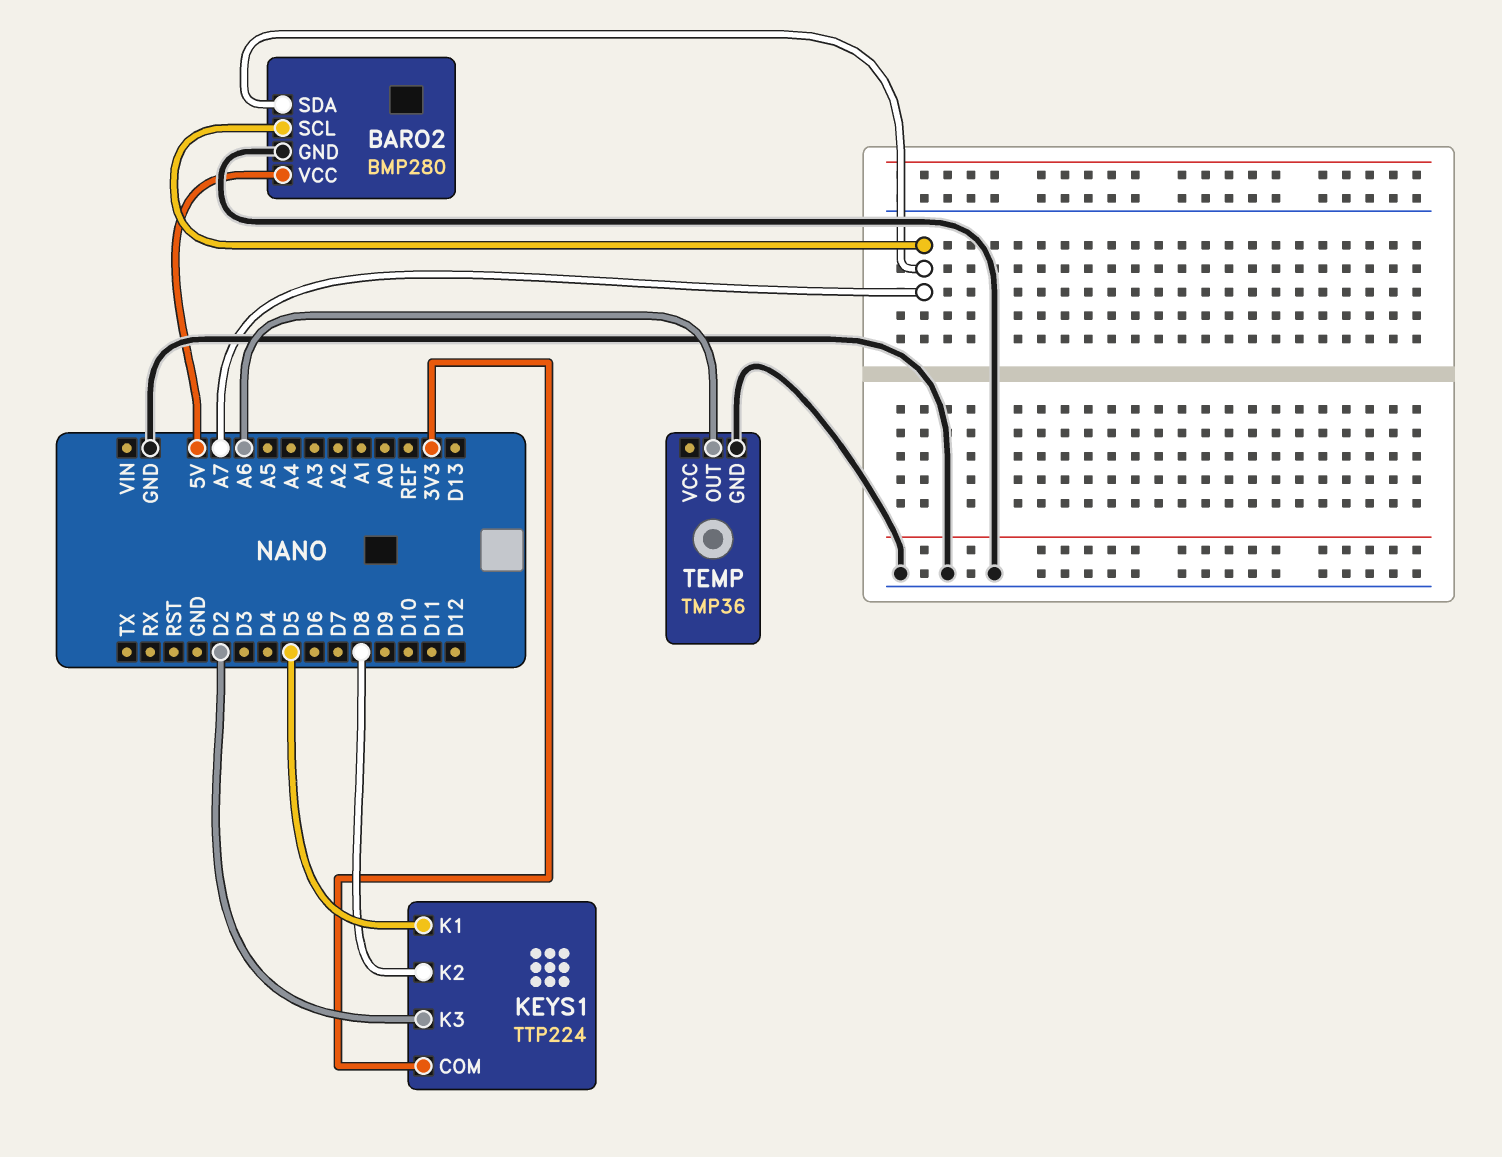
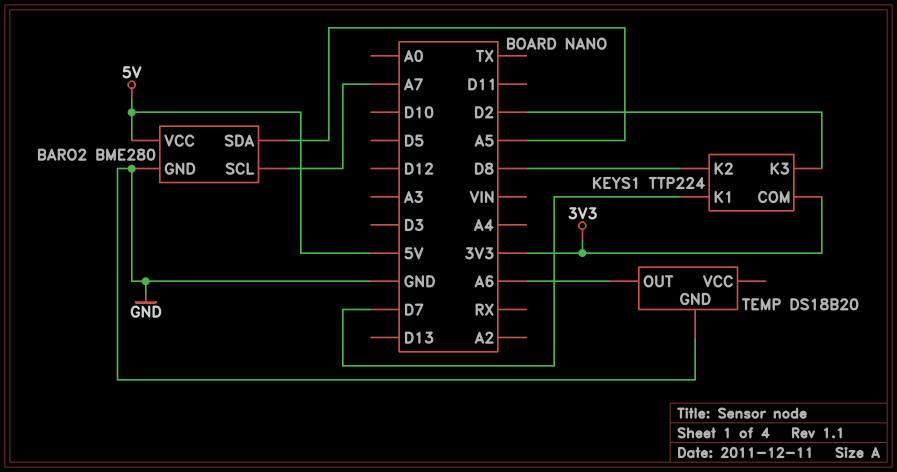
BARO2: BMP280 -> BME280
BARO2 pin SDA: A7 -> A5
KEYS1 pin K1: D5 -> D7
TEMP: TMP36 -> DS18B20

